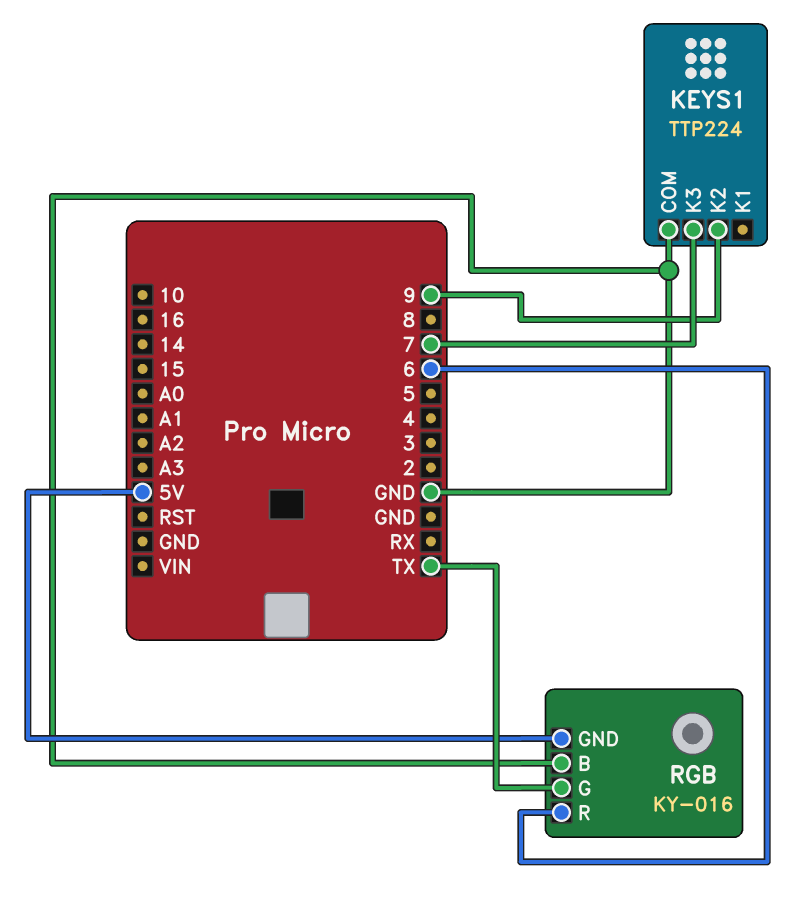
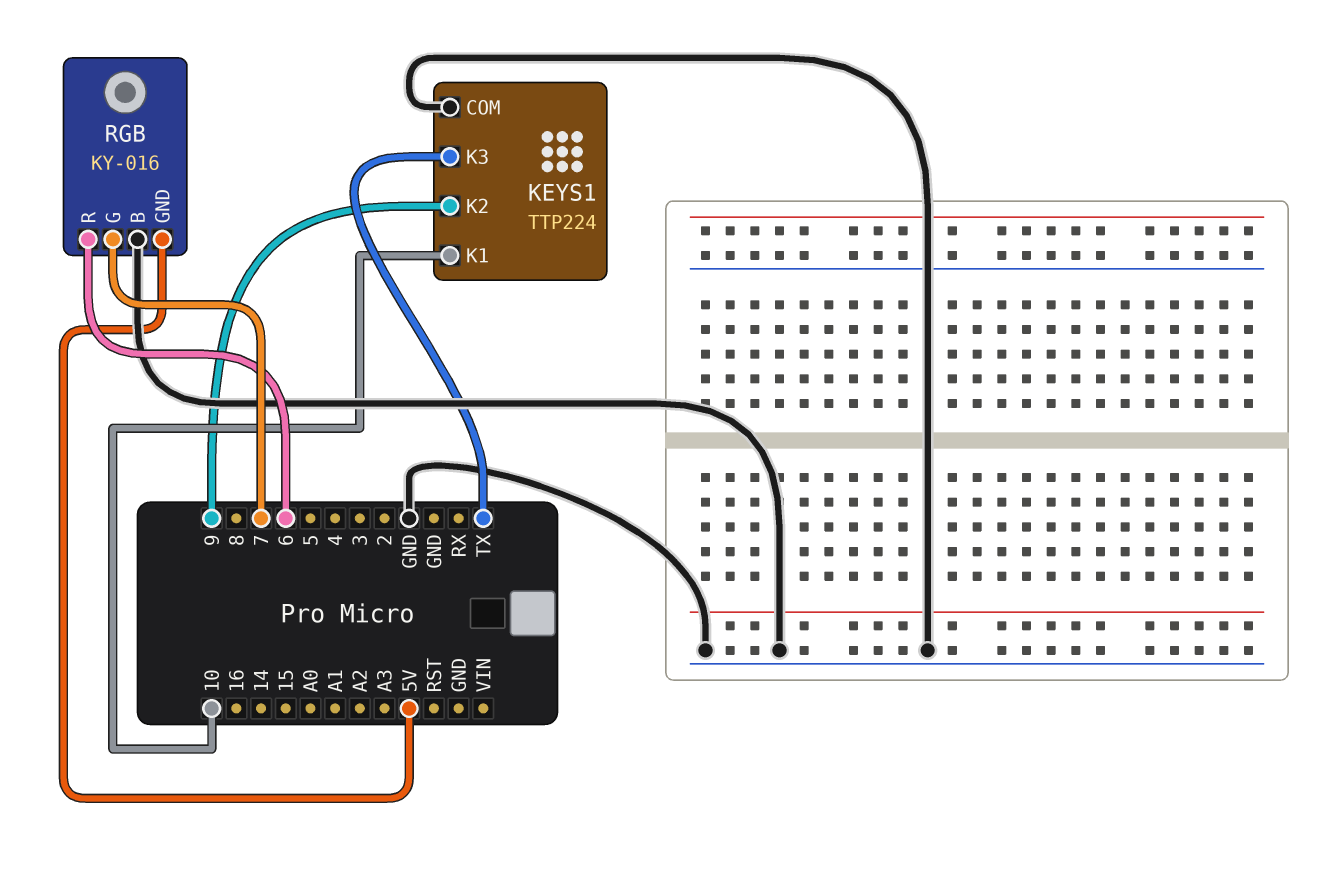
KEYS1 pin K1: none -> 10
KEYS1 pin K3: 7 -> TX
RGB pin G: TX -> 7

